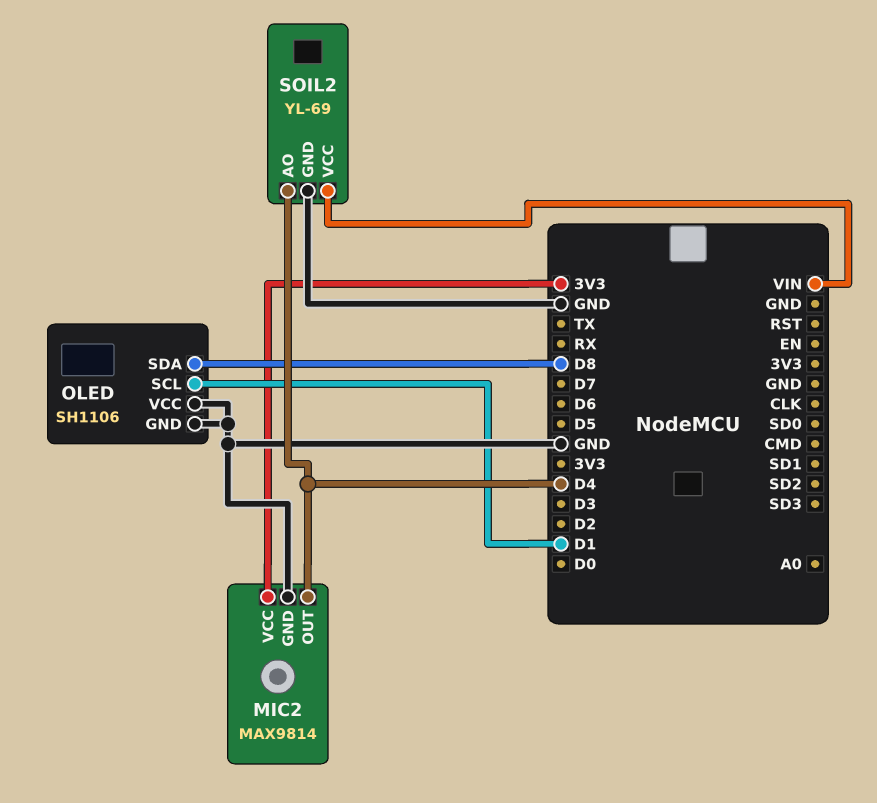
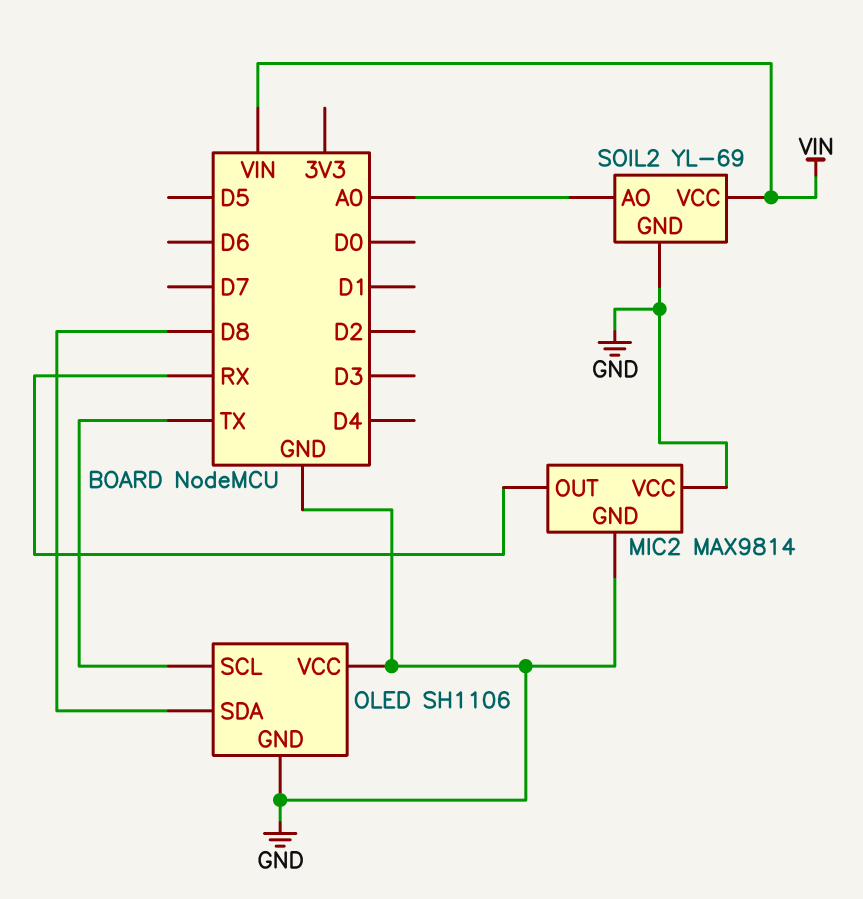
MIC2 pin OUT: D4 -> RX
MIC2 pin VCC: 3V3 -> GND
OLED pin SCL: D1 -> TX
SOIL2 pin AO: D4 -> A0

